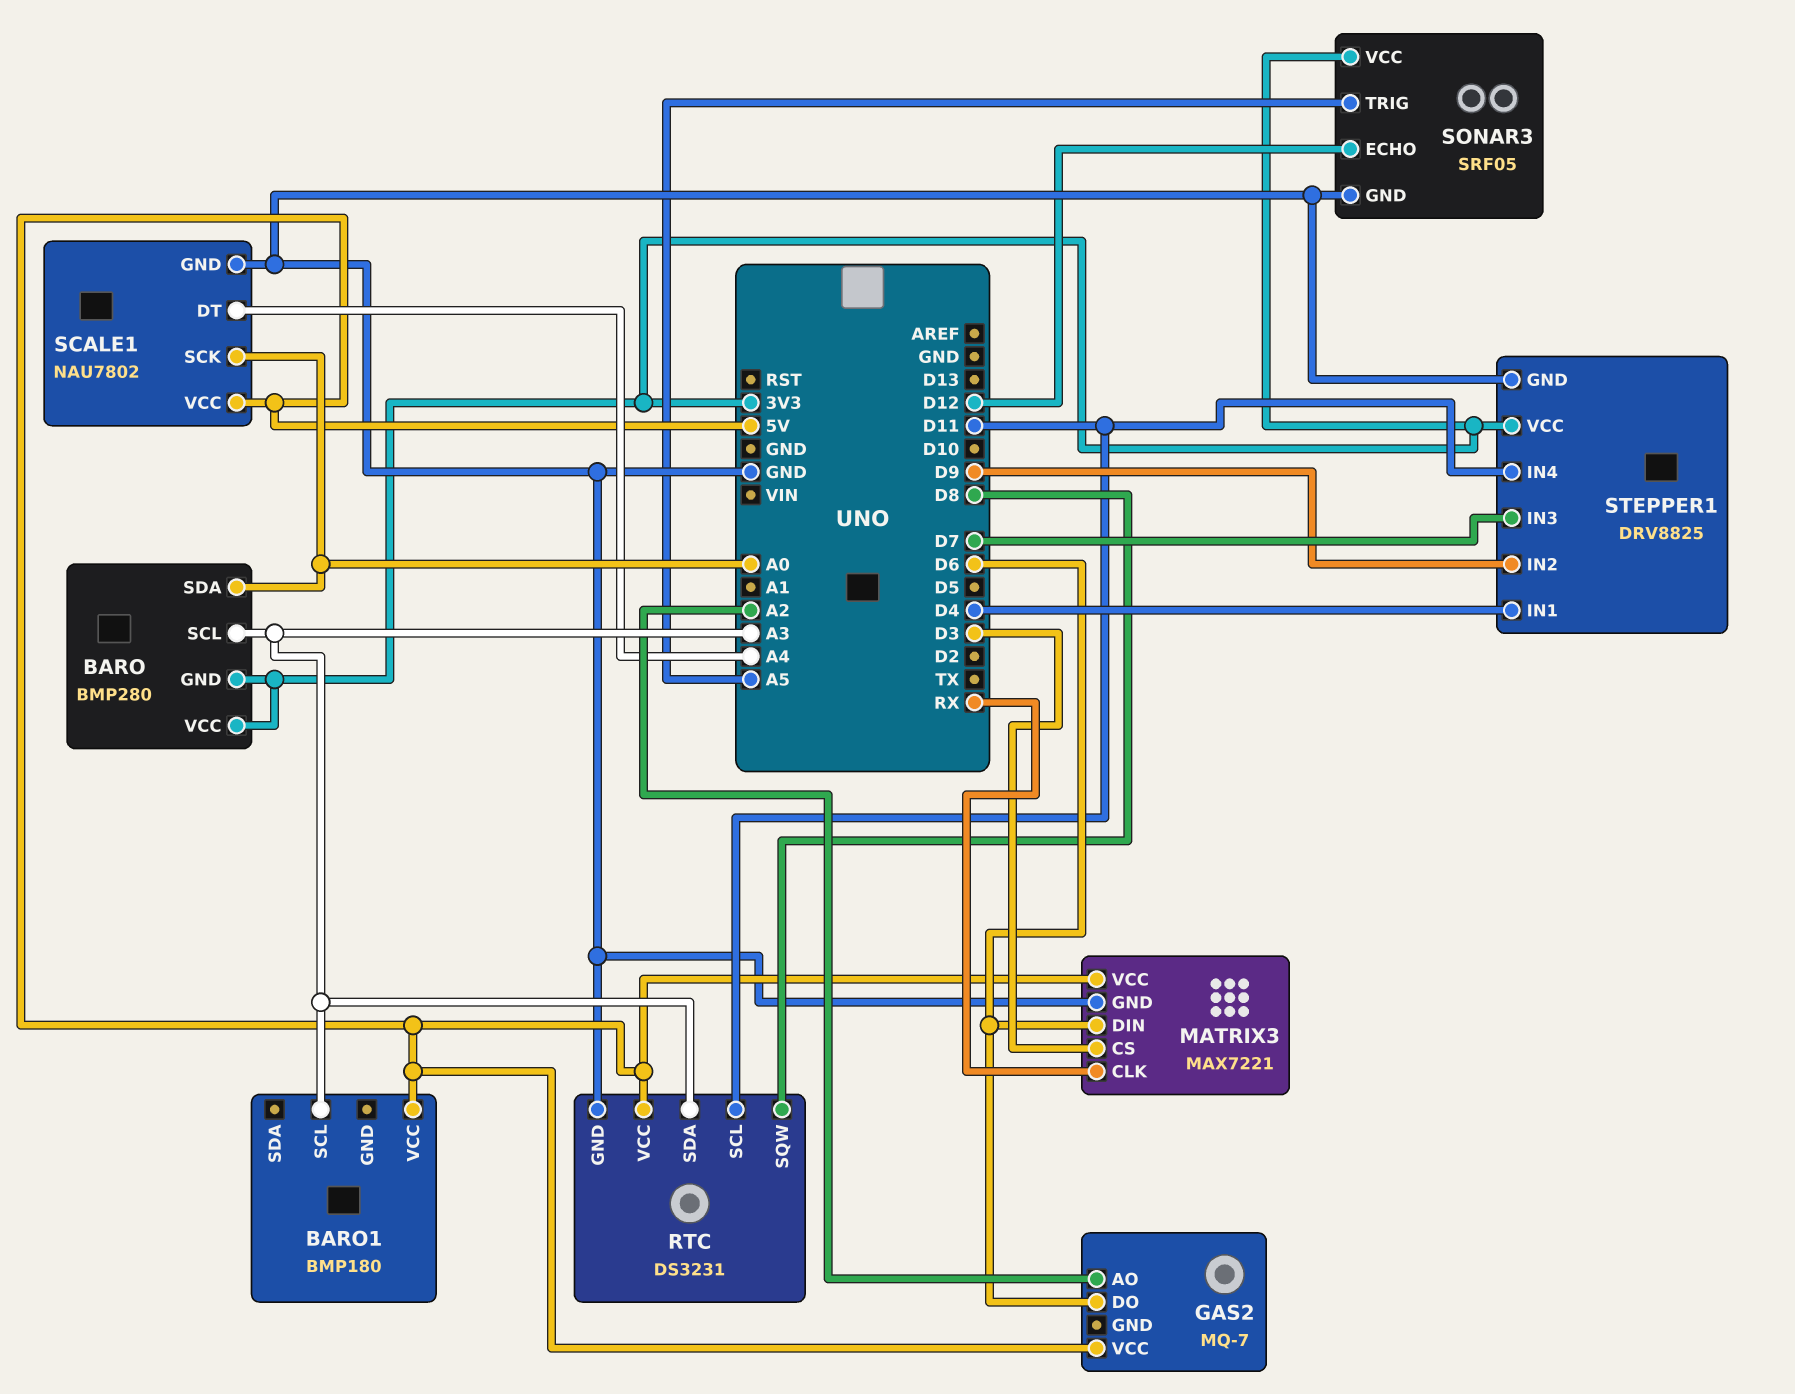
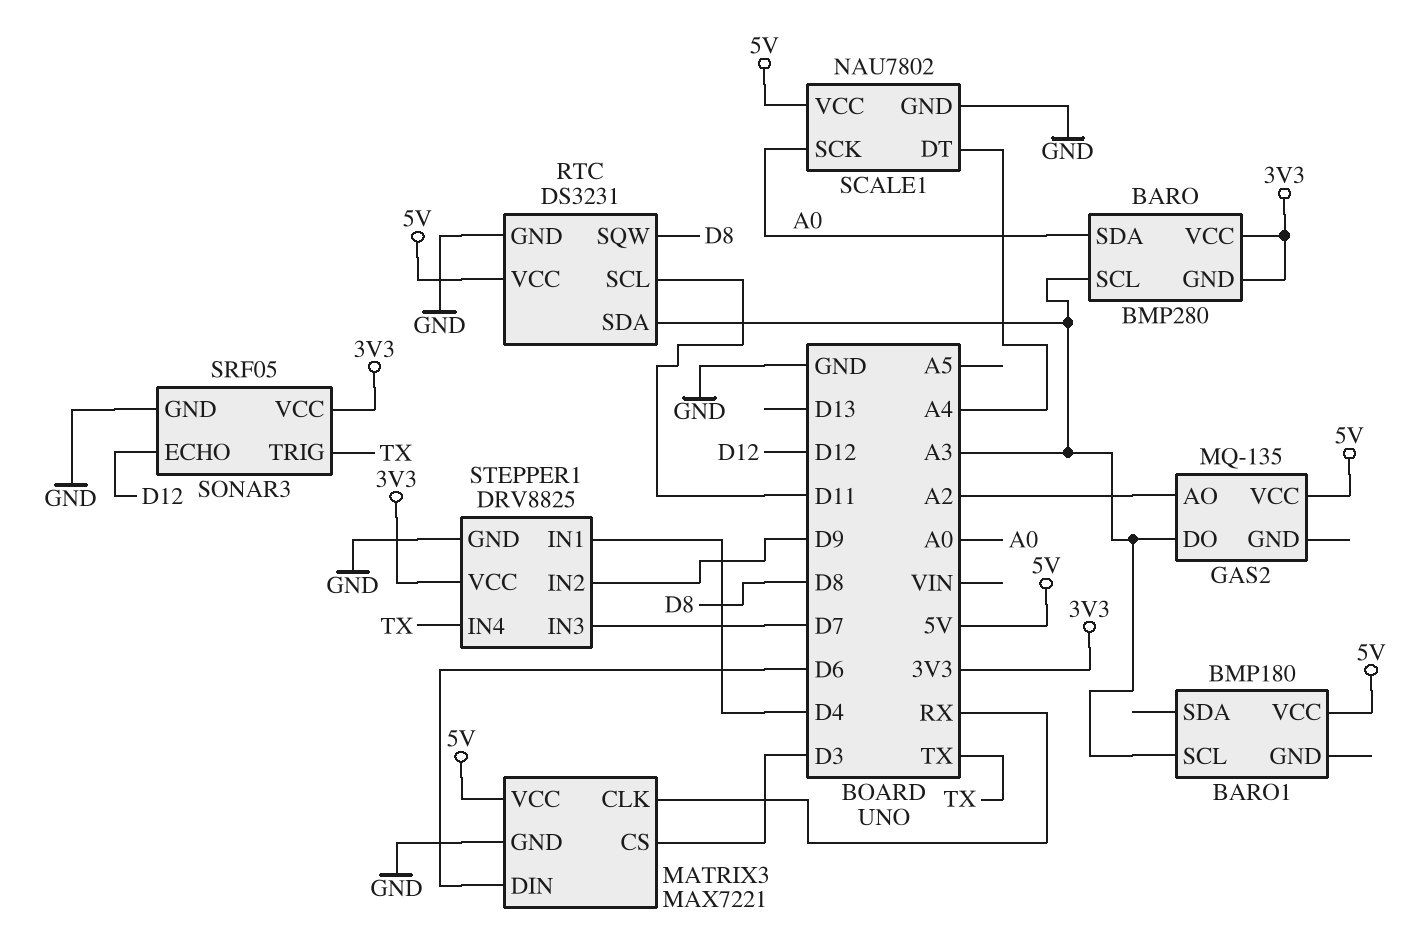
GAS2: MQ-7 -> MQ-135
GAS2 pin DO: D6 -> A3
SONAR3 pin TRIG: A5 -> TX
STEPPER1 pin IN4: D11 -> TX

